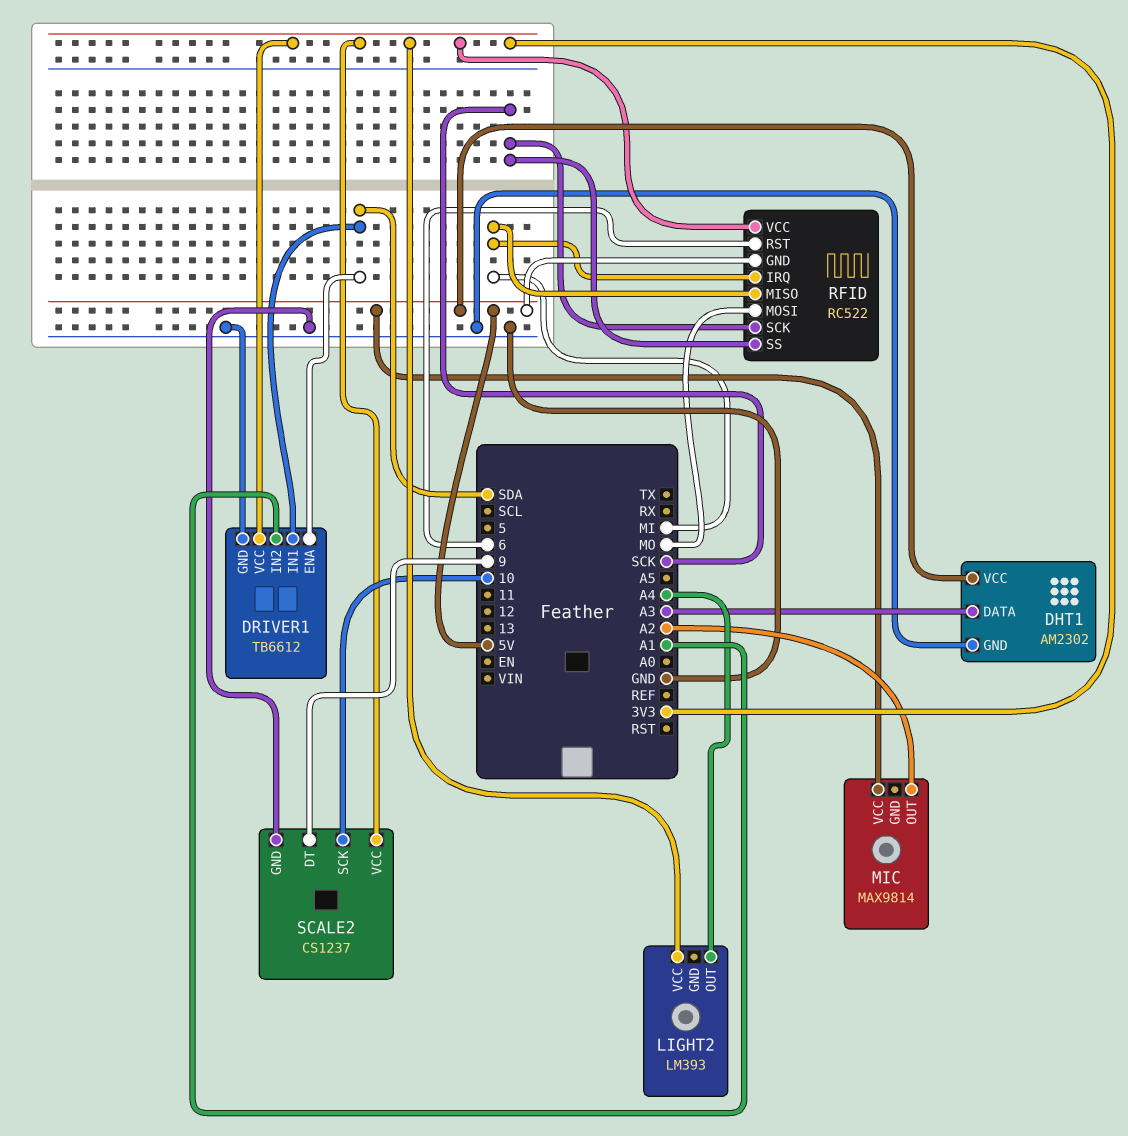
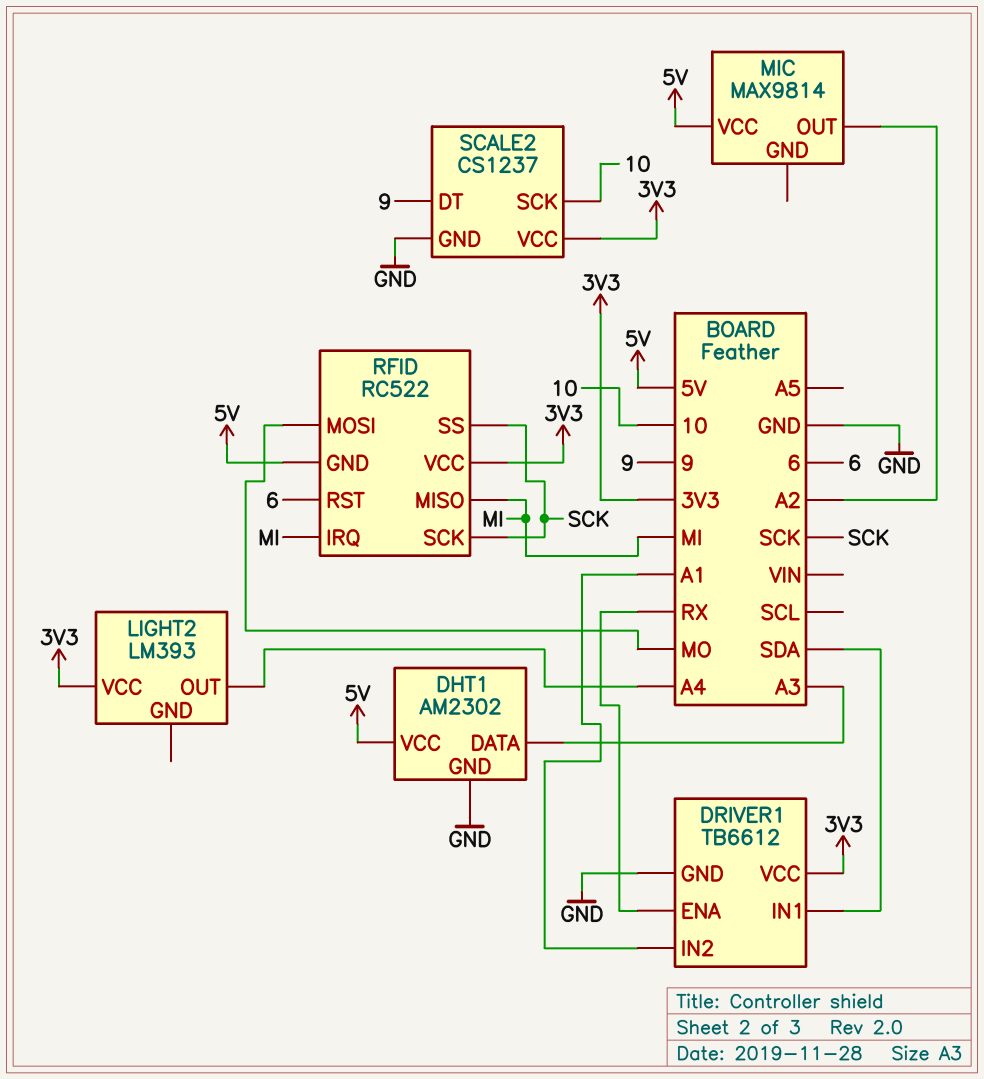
DRIVER1 pin ENA: SDA -> RX

